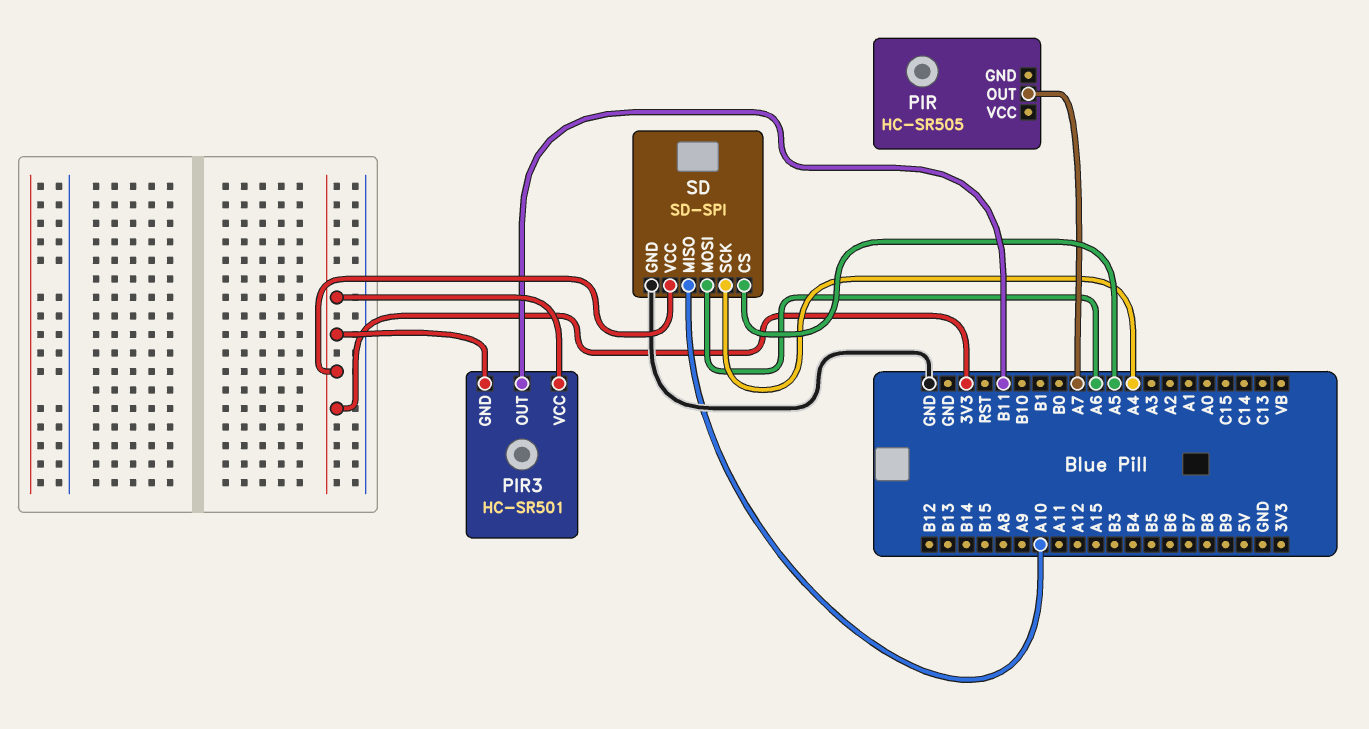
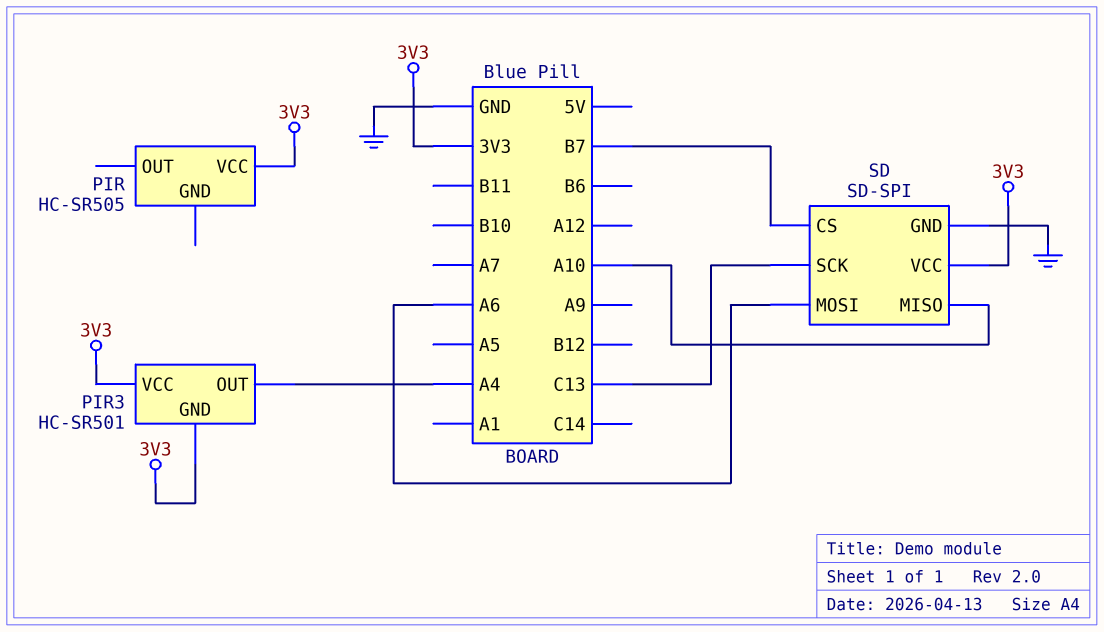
PIR pin OUT: A7 -> none
PIR pin VCC: none -> 3V3
PIR3 pin OUT: B11 -> A4
SD pin CS: A5 -> B7
SD pin SCK: A4 -> C13

